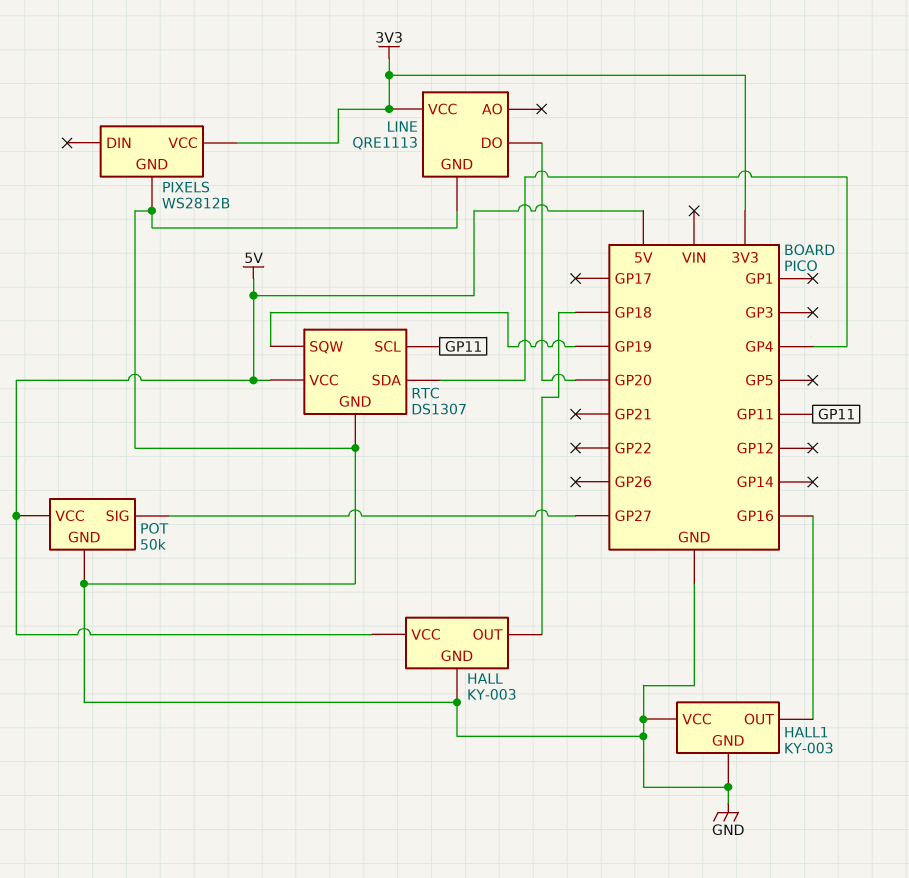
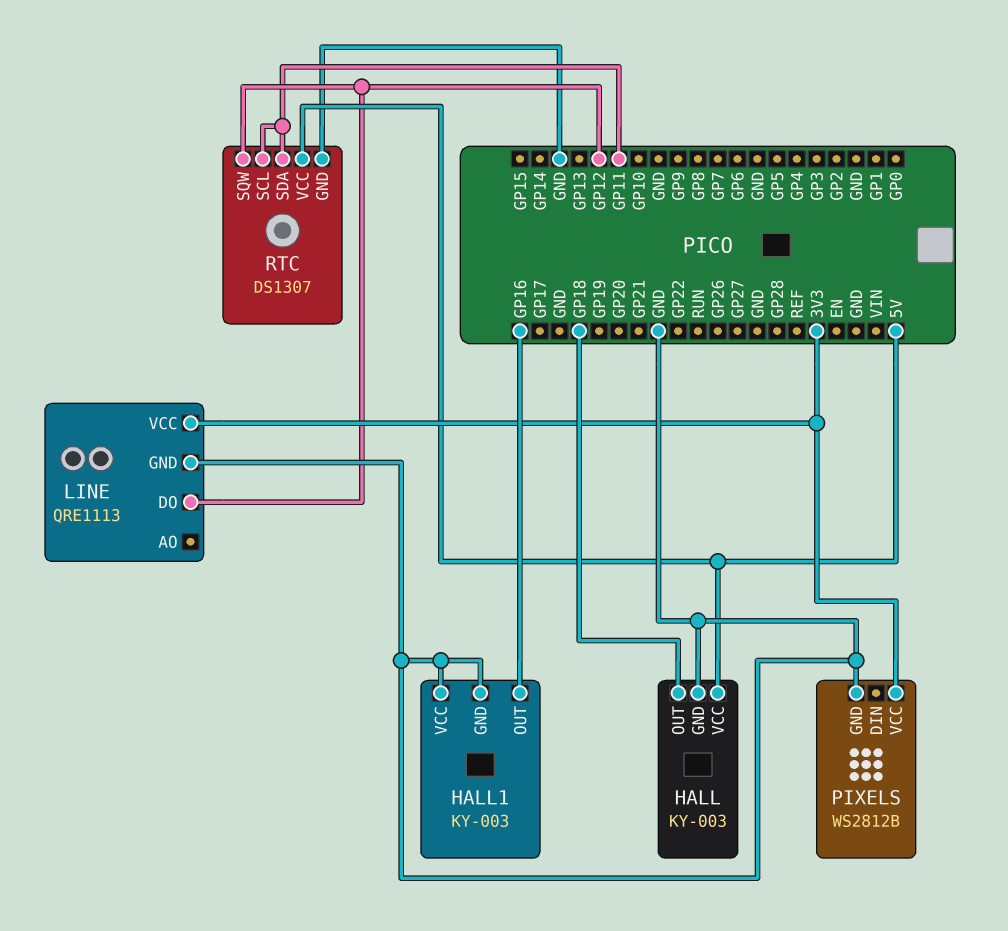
LINE pin DO: GP20 -> GP12
POT: 50k -> none
POT pin GND: GND -> none
POT pin SIG: GP27 -> none
POT pin VCC: 5V -> none
RTC pin SDA: GP4 -> GP11
RTC pin SQW: GP19 -> GP12

